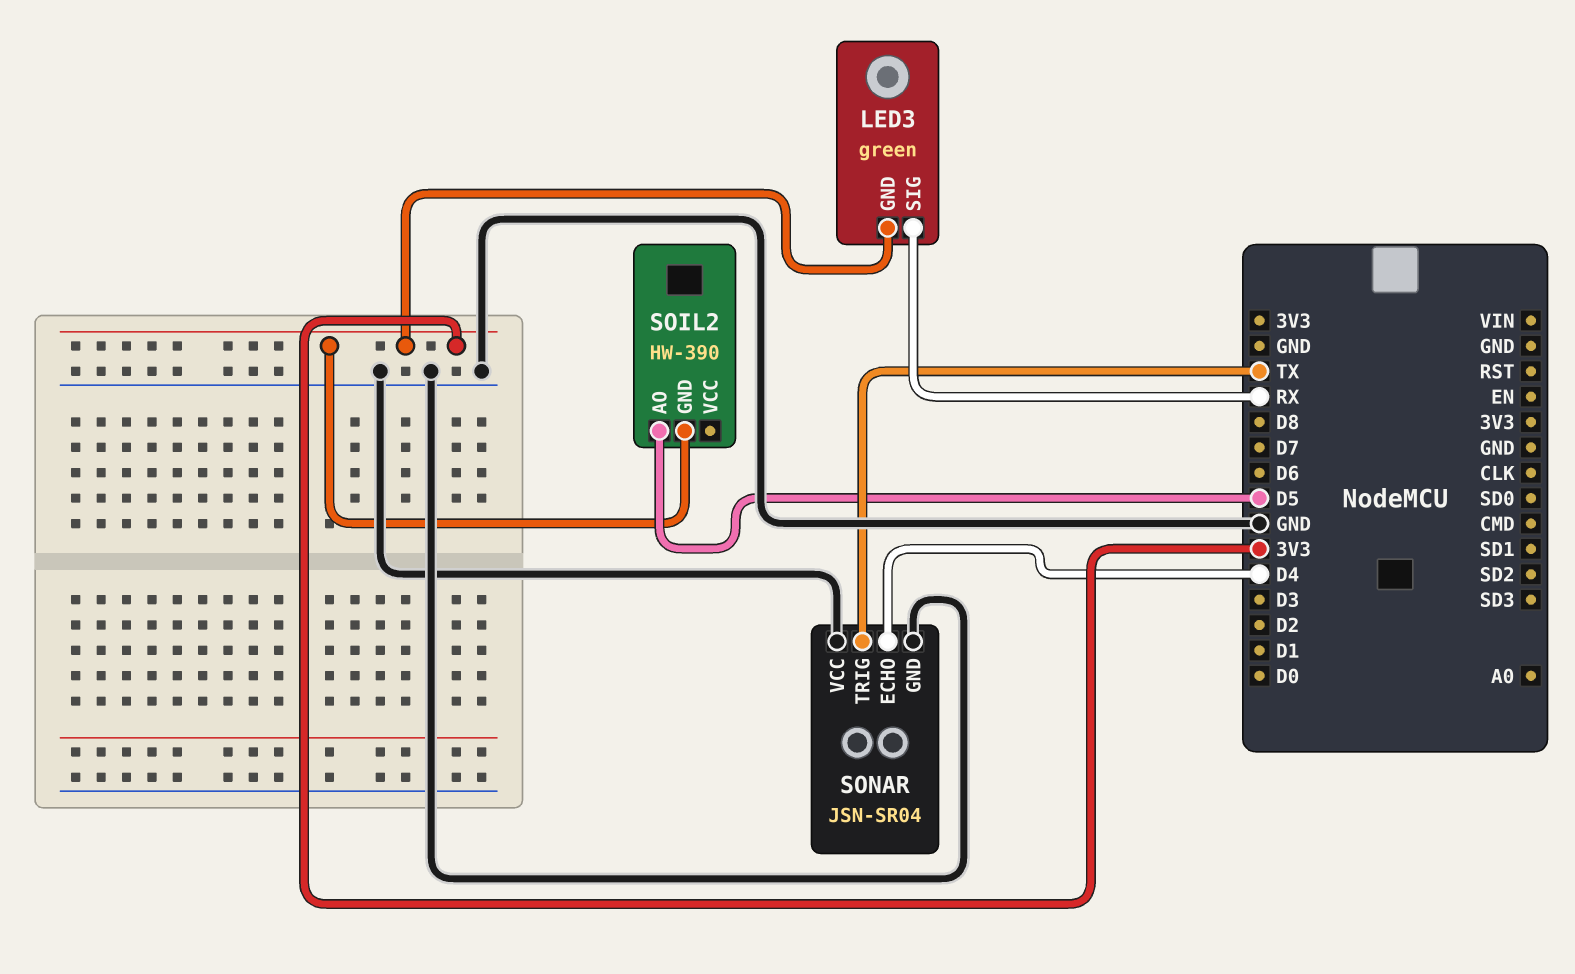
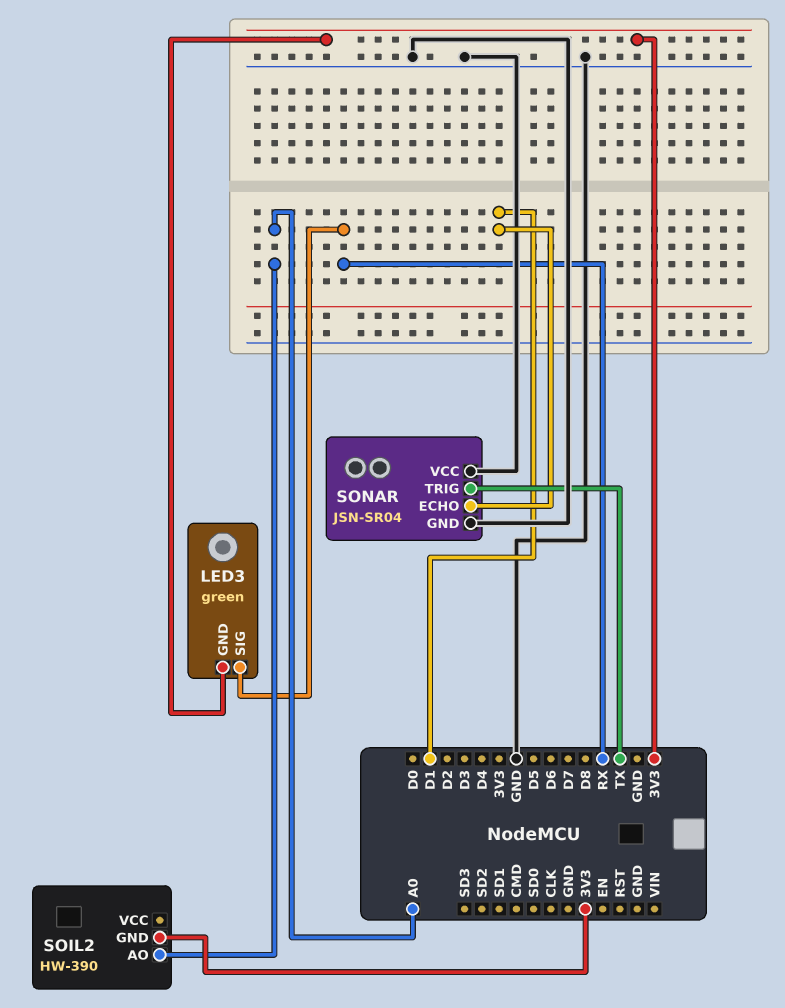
SOIL2 pin AO: D5 -> A0
SONAR pin ECHO: D4 -> D1

